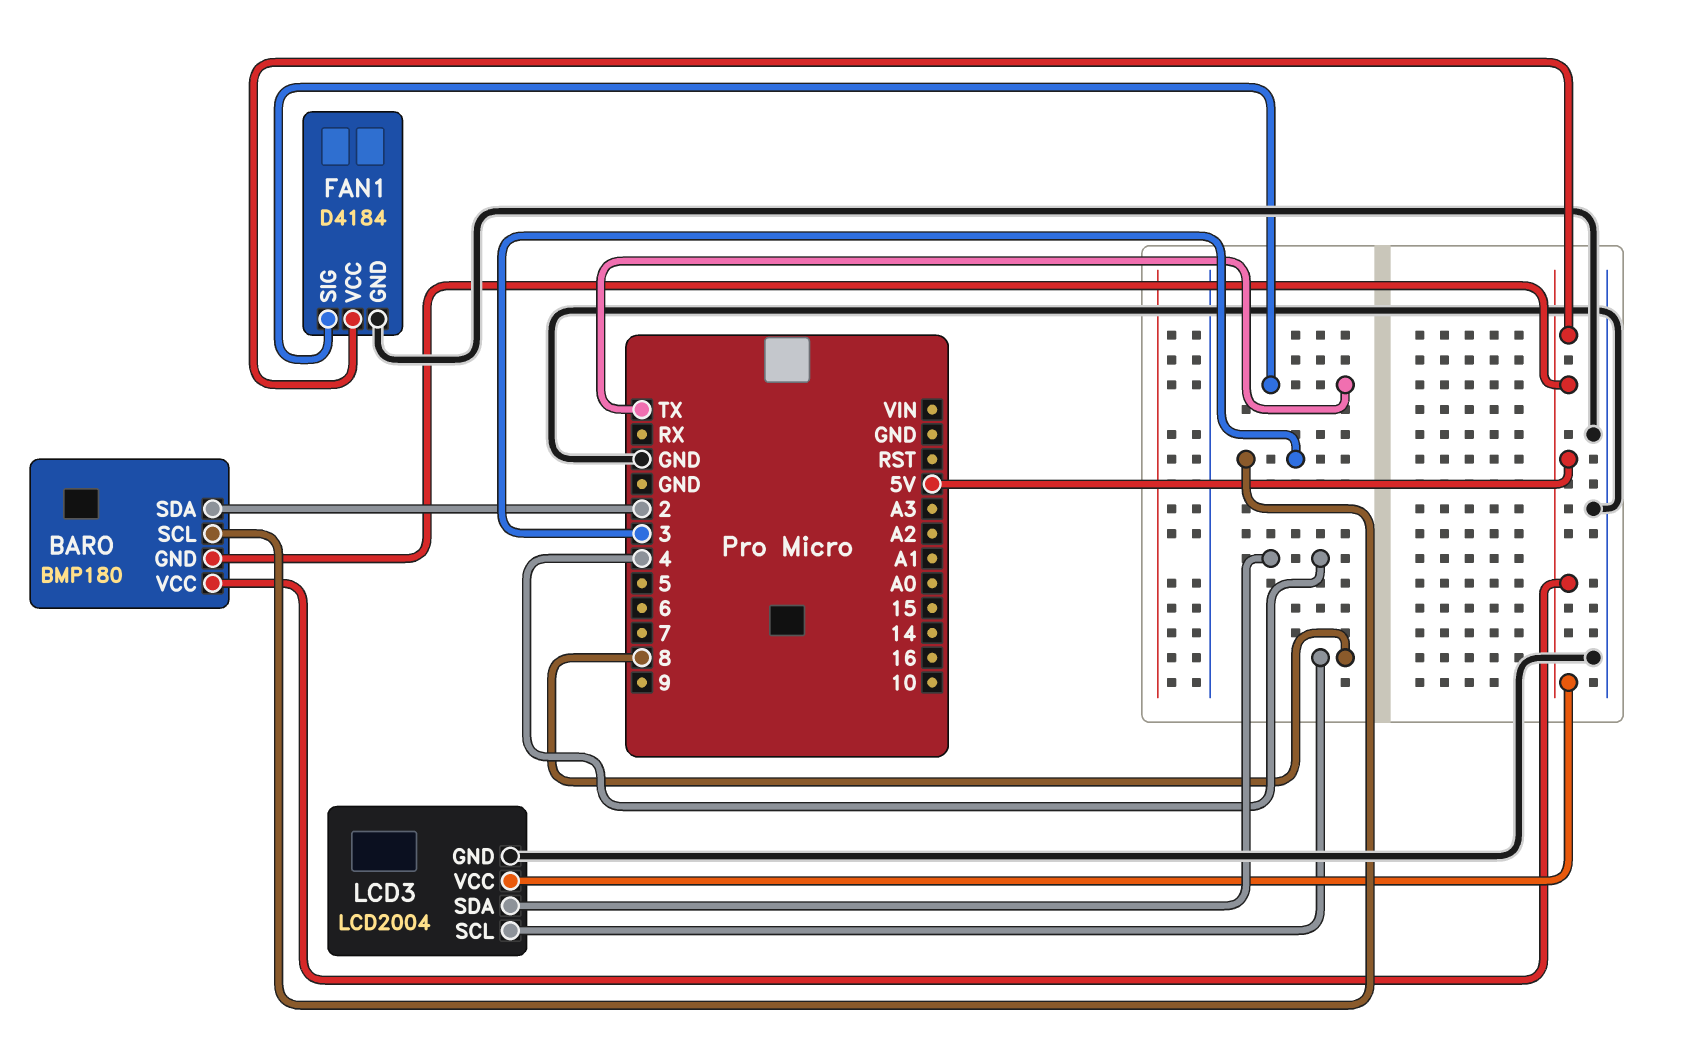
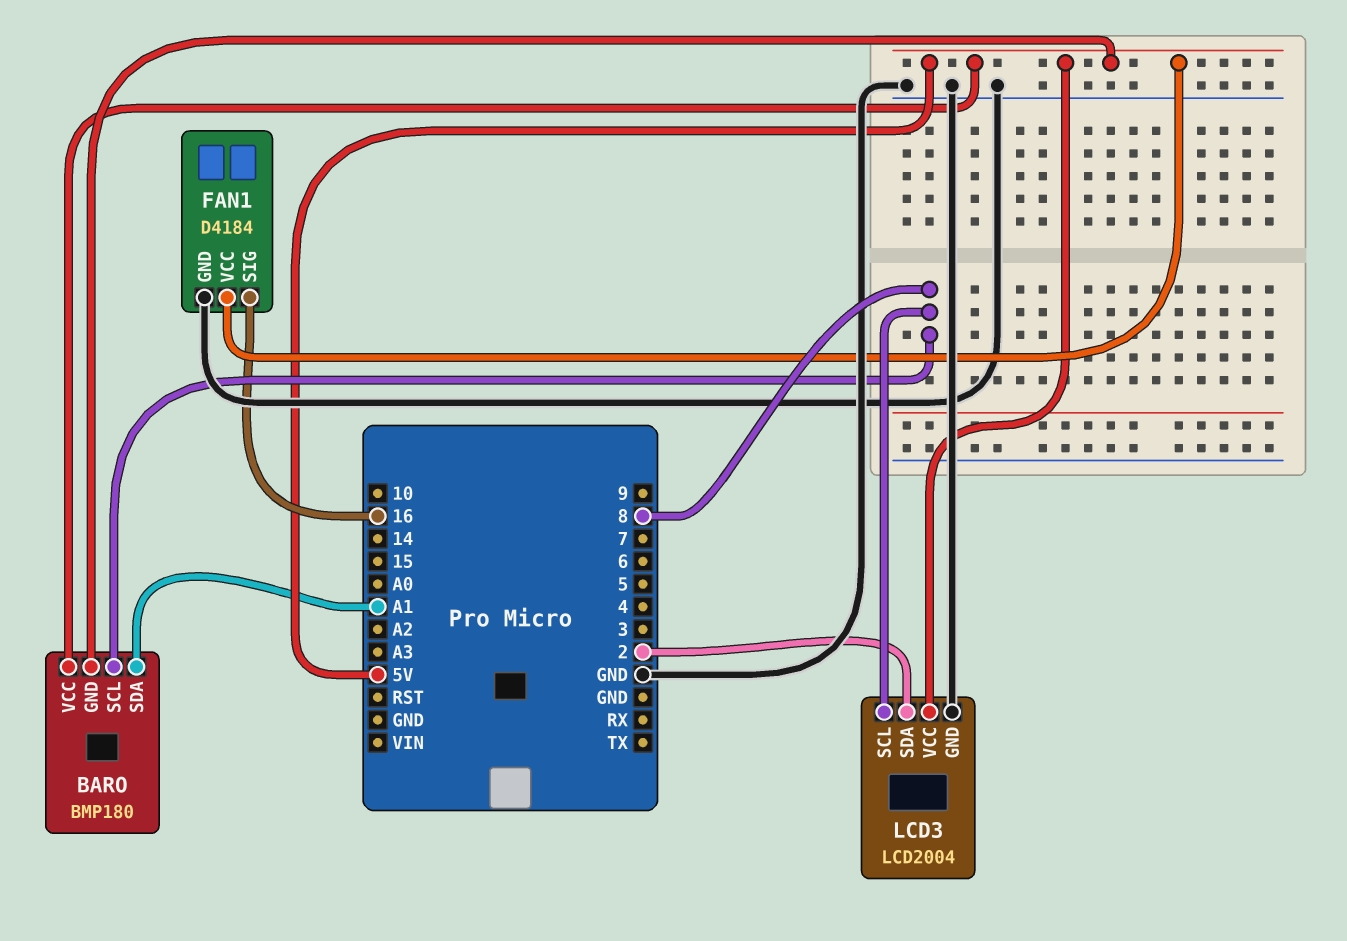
BARO pin SCL: 3 -> 8
BARO pin SDA: 2 -> A1
FAN1 pin SIG: TX -> 16
LCD3 pin SDA: 4 -> 2

